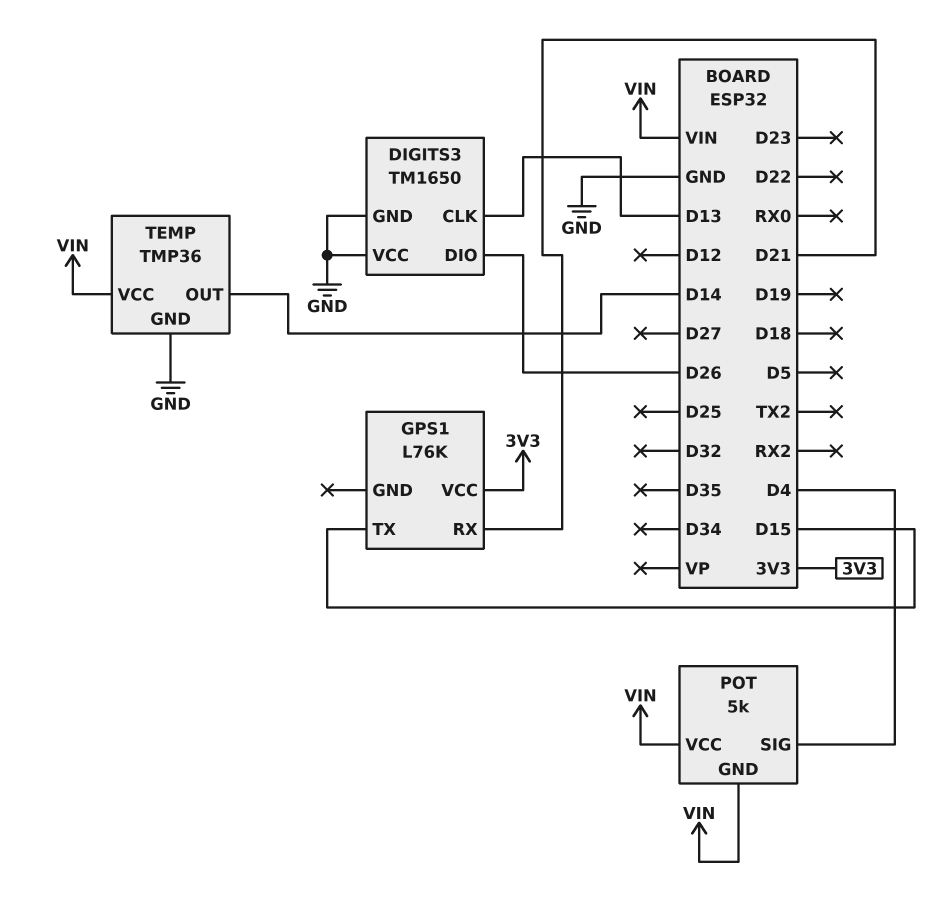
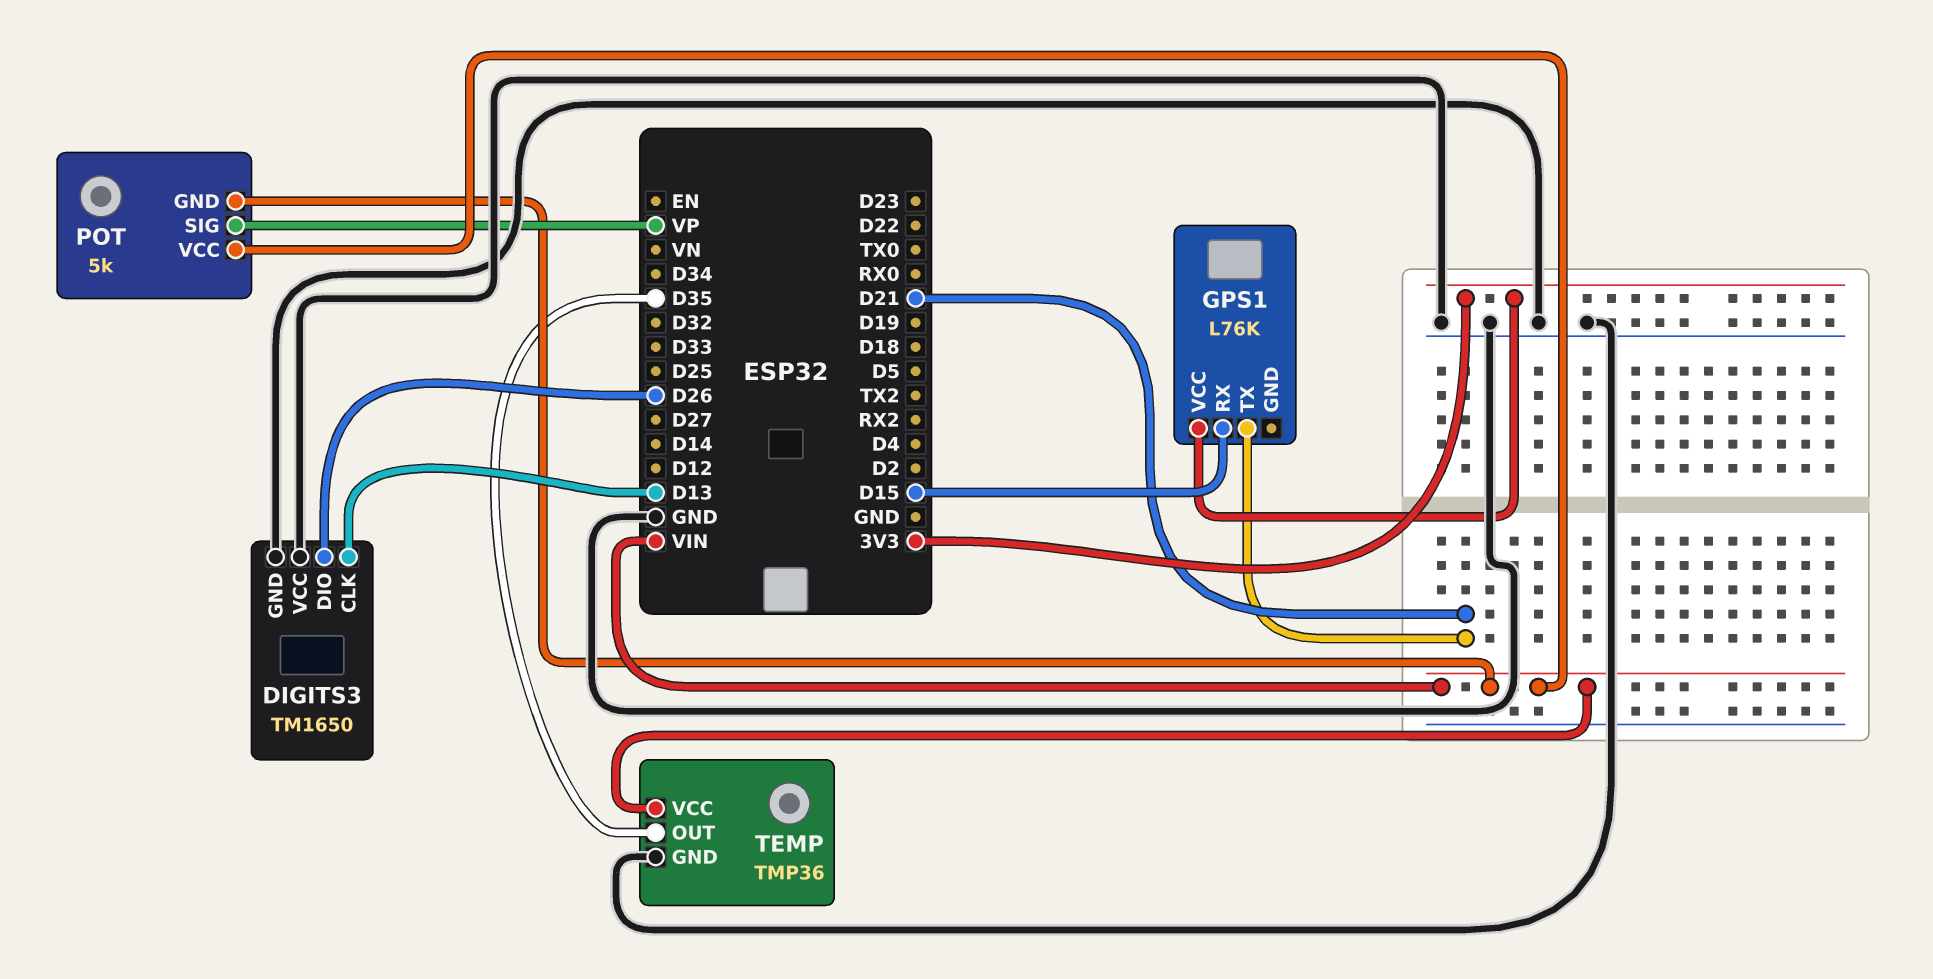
GPS1 pin RX: D21 -> D15
GPS1 pin TX: D15 -> D21
POT pin SIG: D4 -> VP
TEMP pin OUT: D14 -> D35

